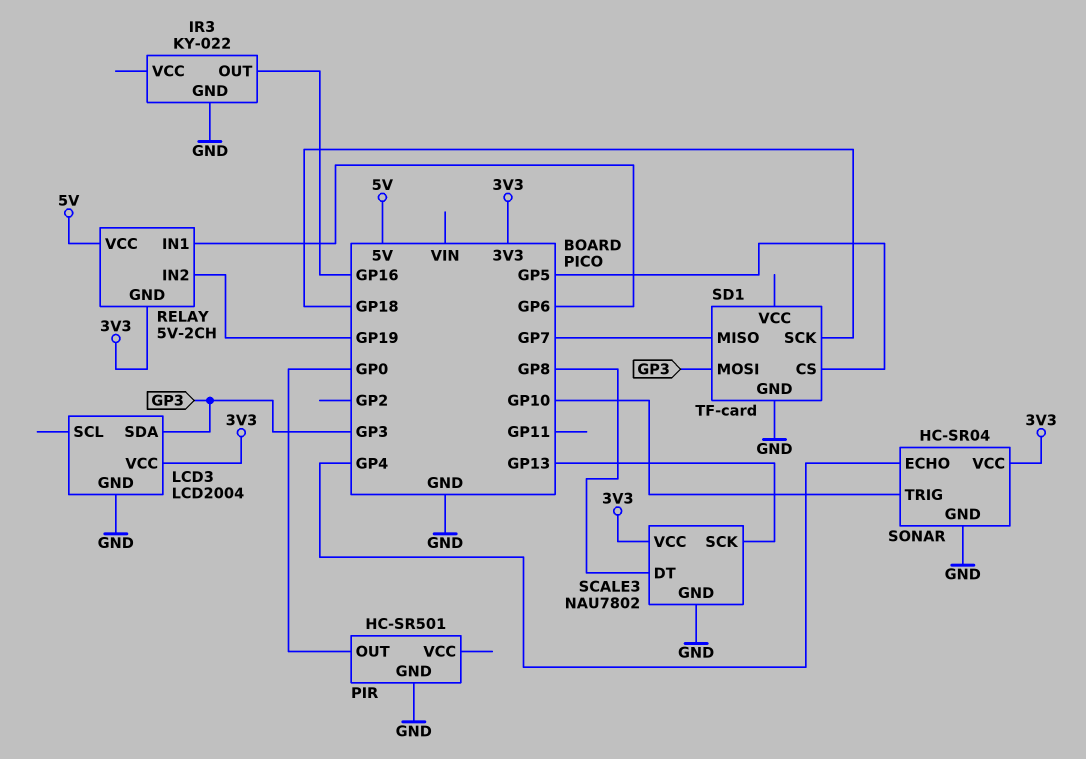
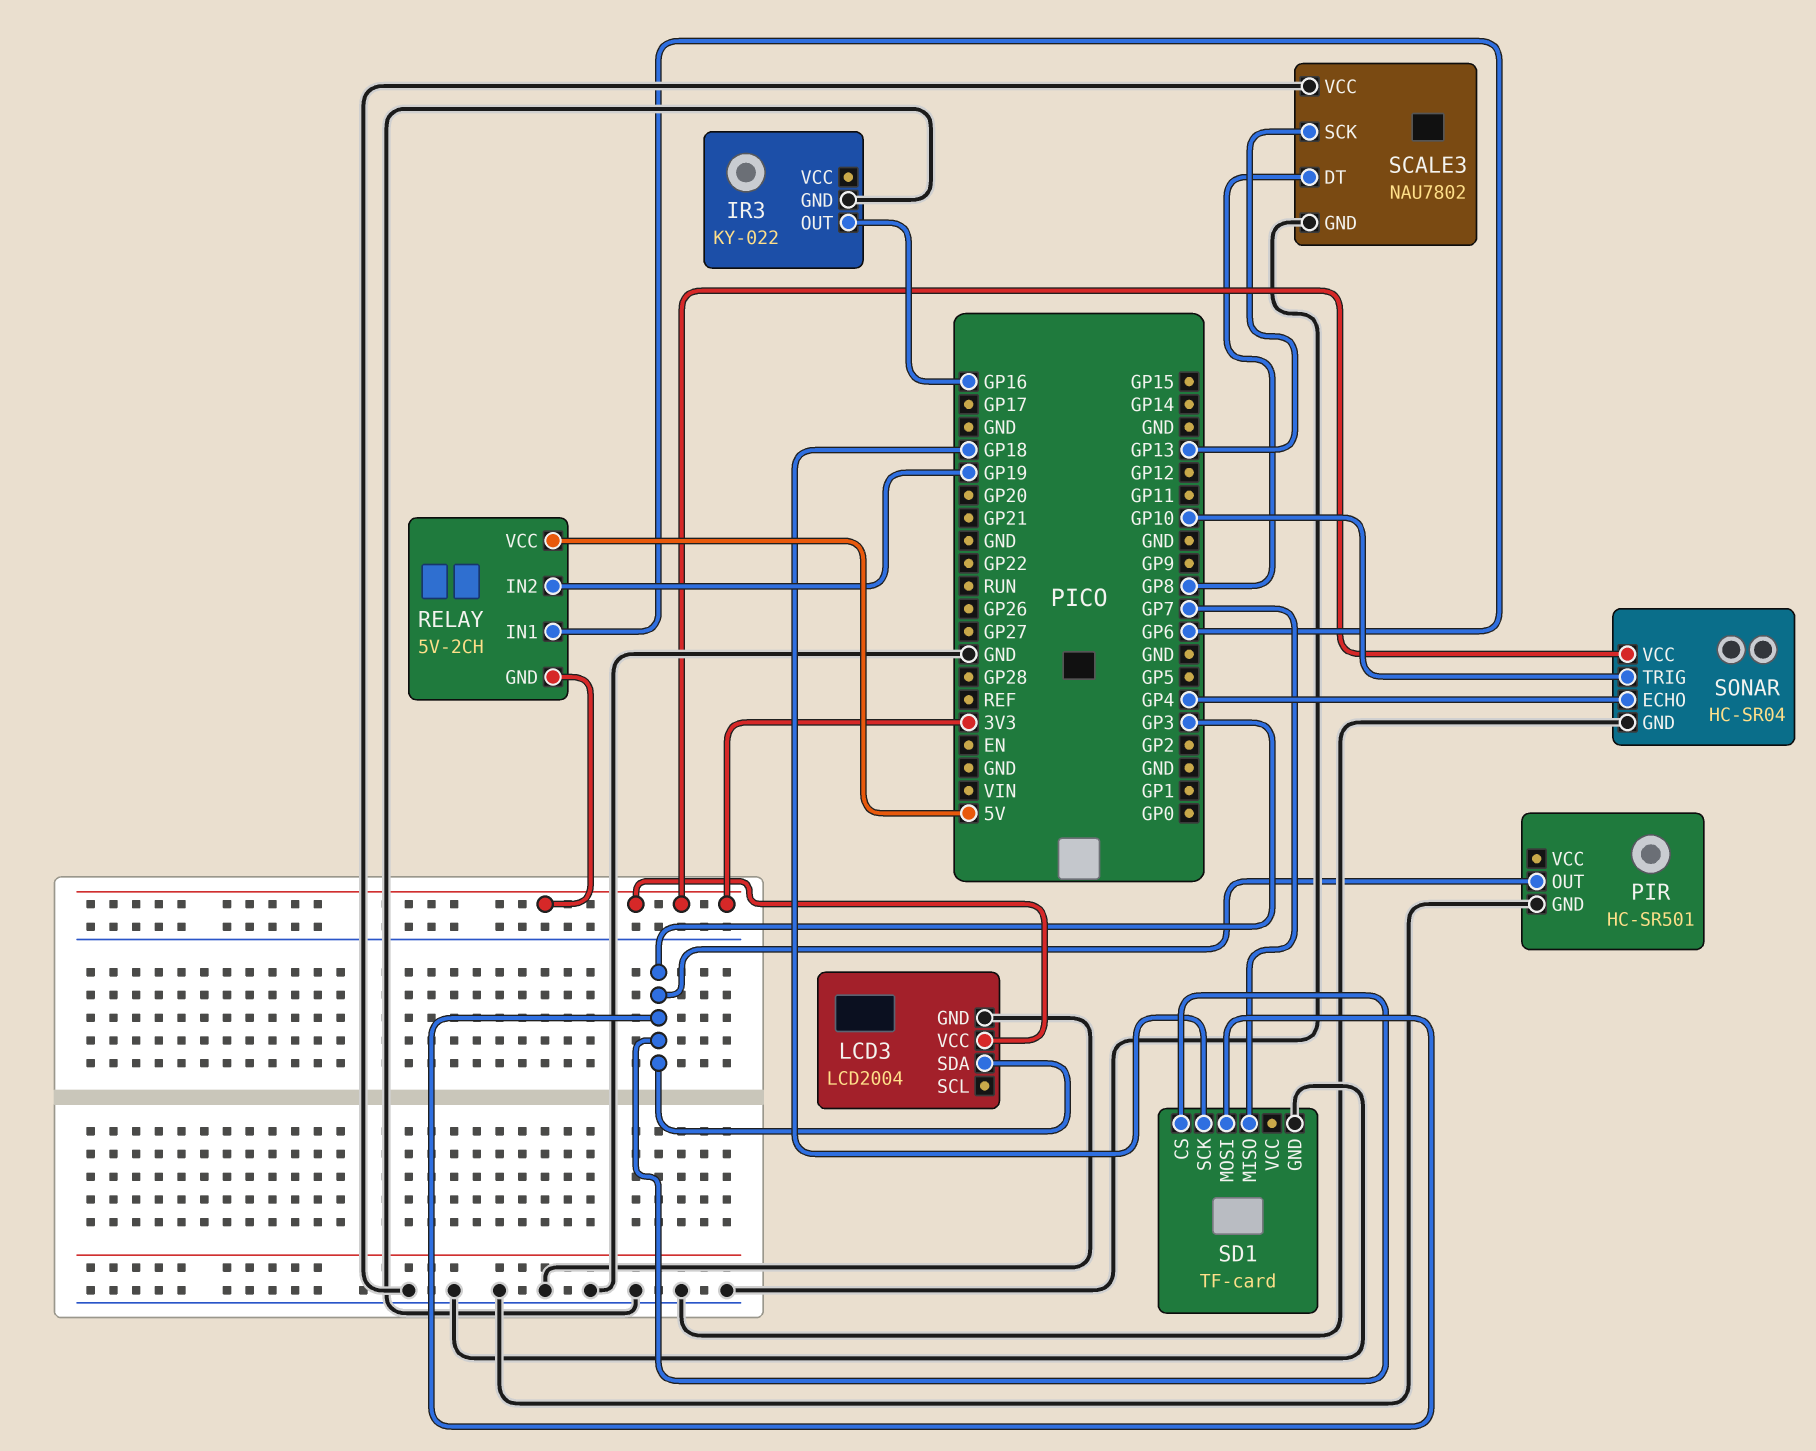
PIR pin OUT: GP0 -> GP3
SCALE3 pin VCC: 3V3 -> GND
SD1 pin CS: GP5 -> GP3

